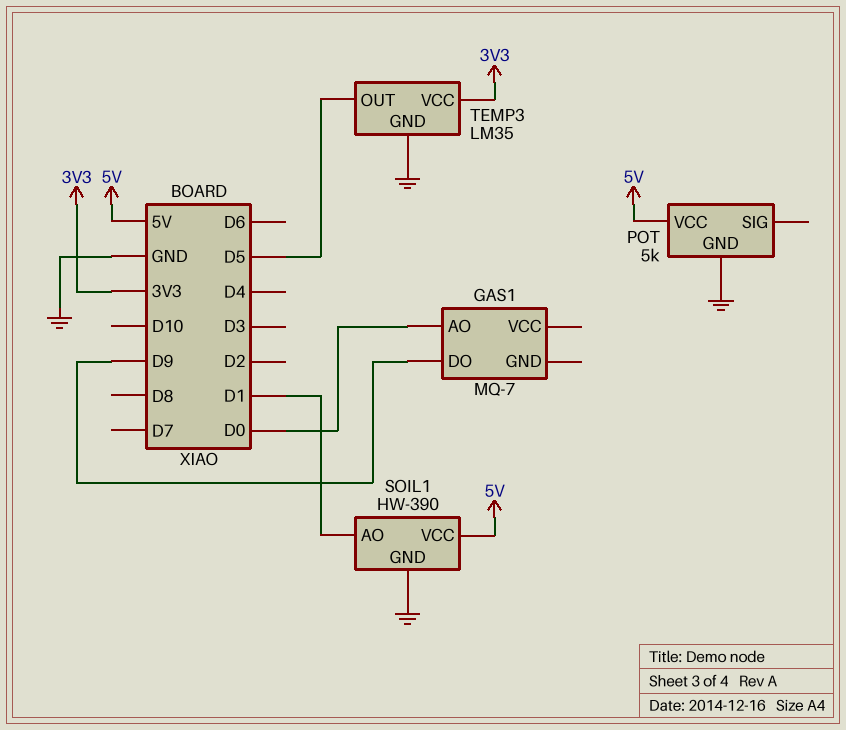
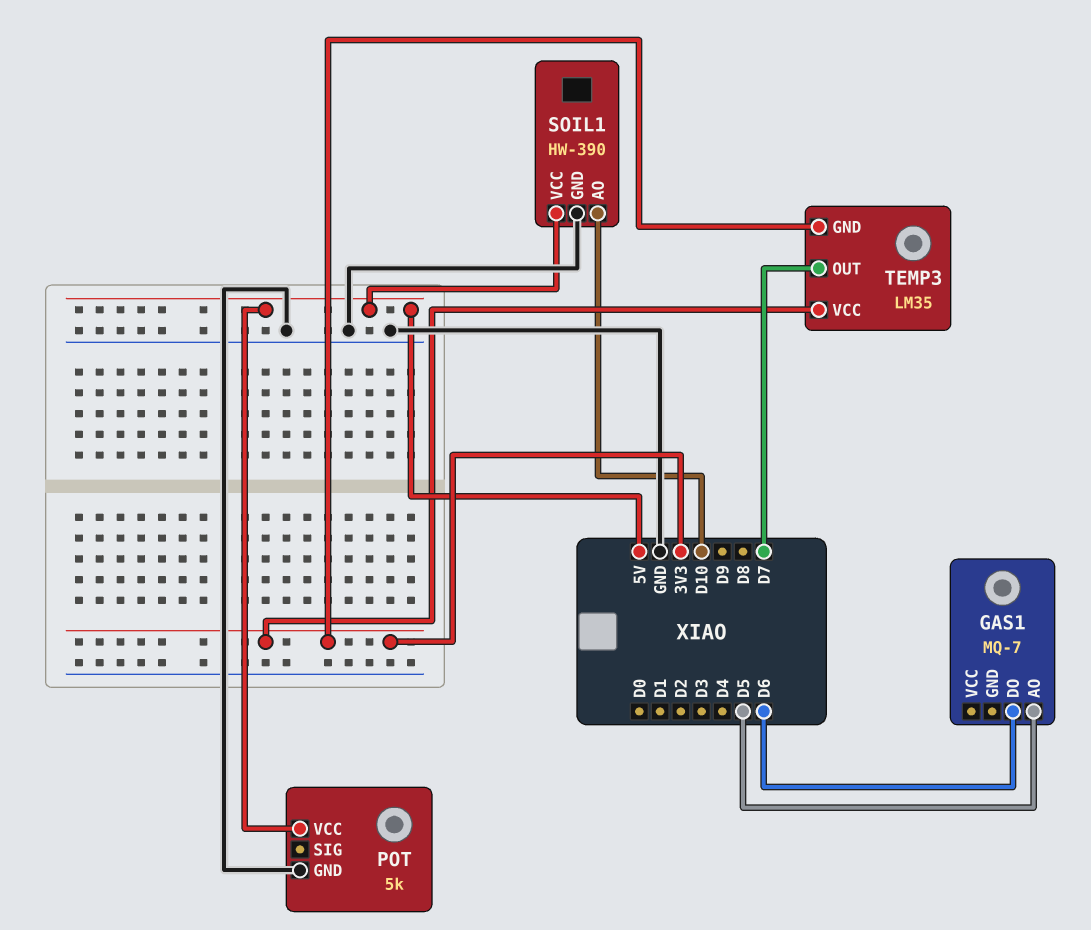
GAS1 pin AO: D0 -> D5
GAS1 pin DO: D9 -> D6
SOIL1 pin AO: D1 -> D10
TEMP3 pin GND: GND -> 3V3
TEMP3 pin OUT: D5 -> D7

